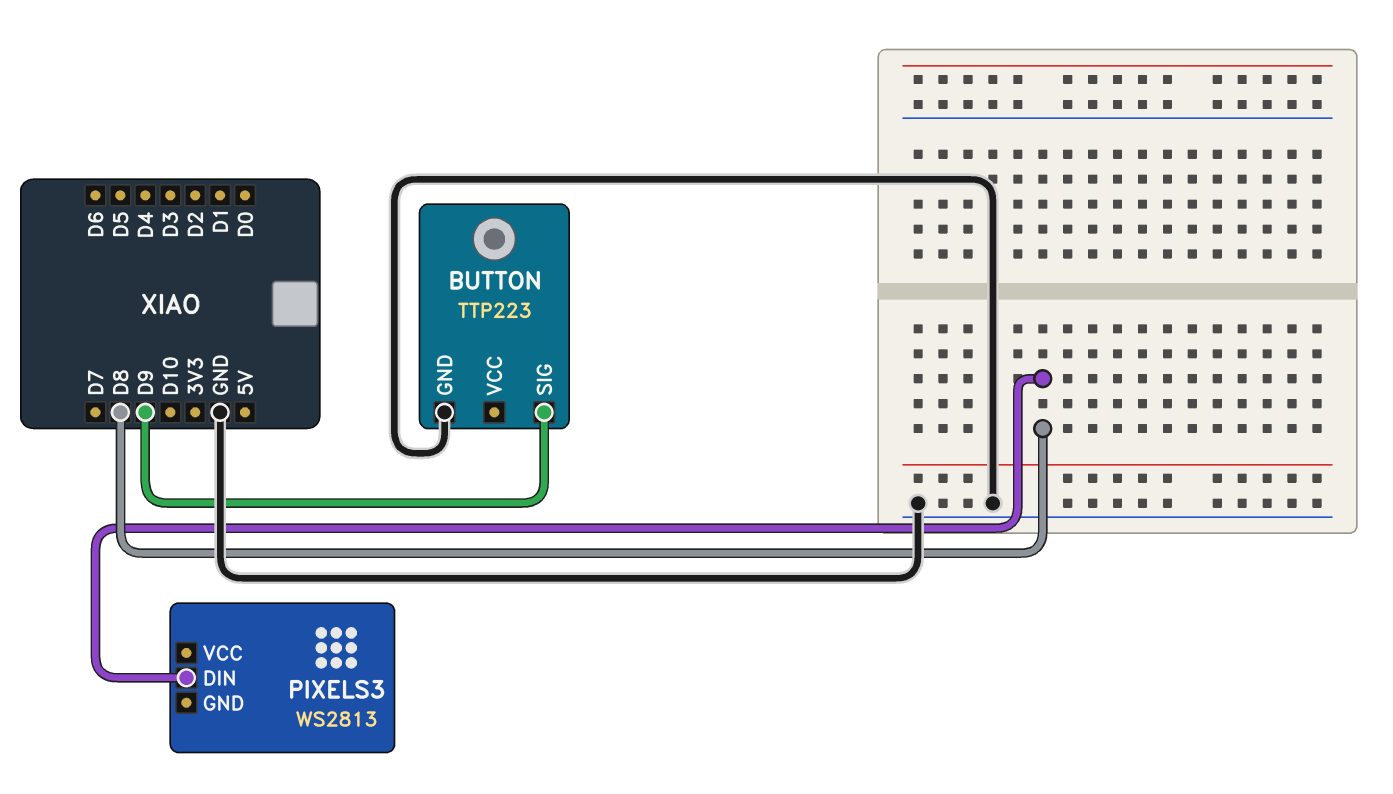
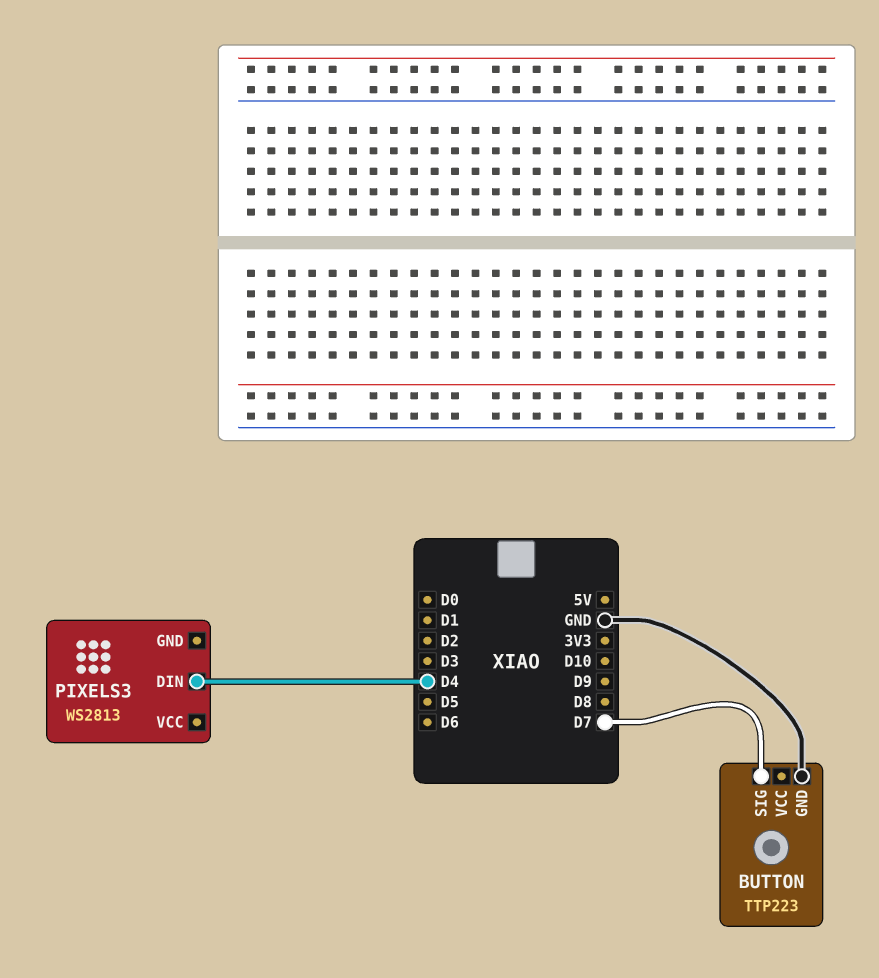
BUTTON pin SIG: D9 -> D7
PIXELS3 pin DIN: D8 -> D4

